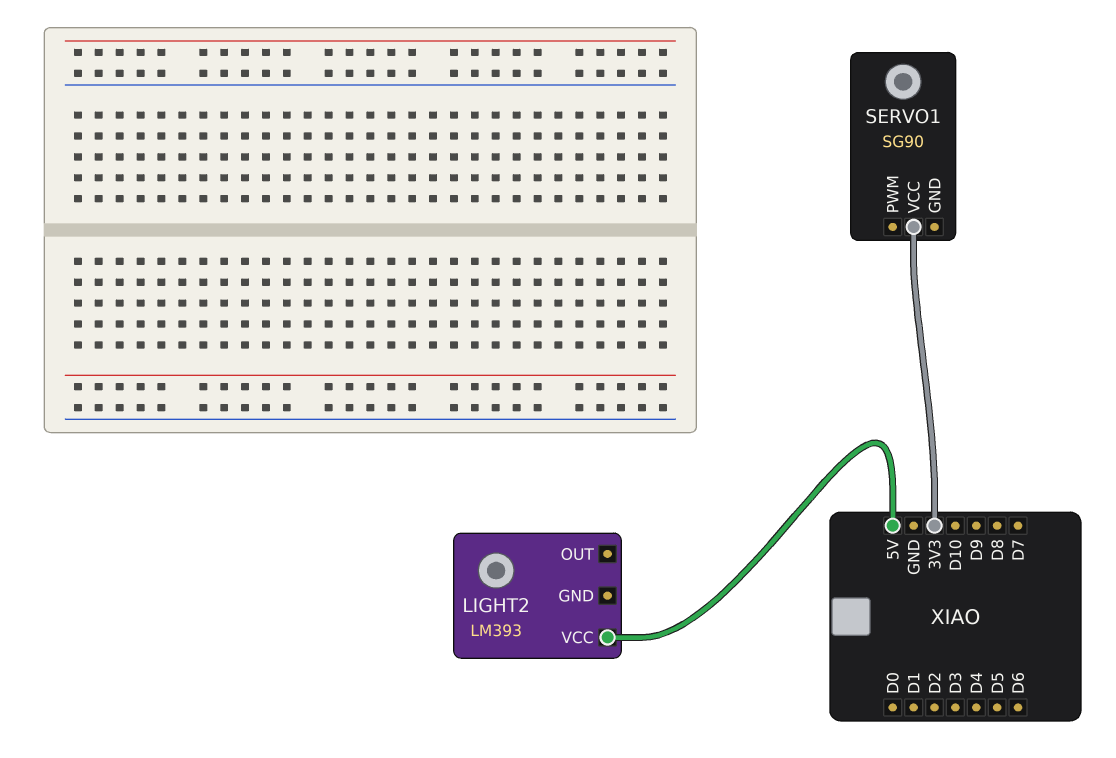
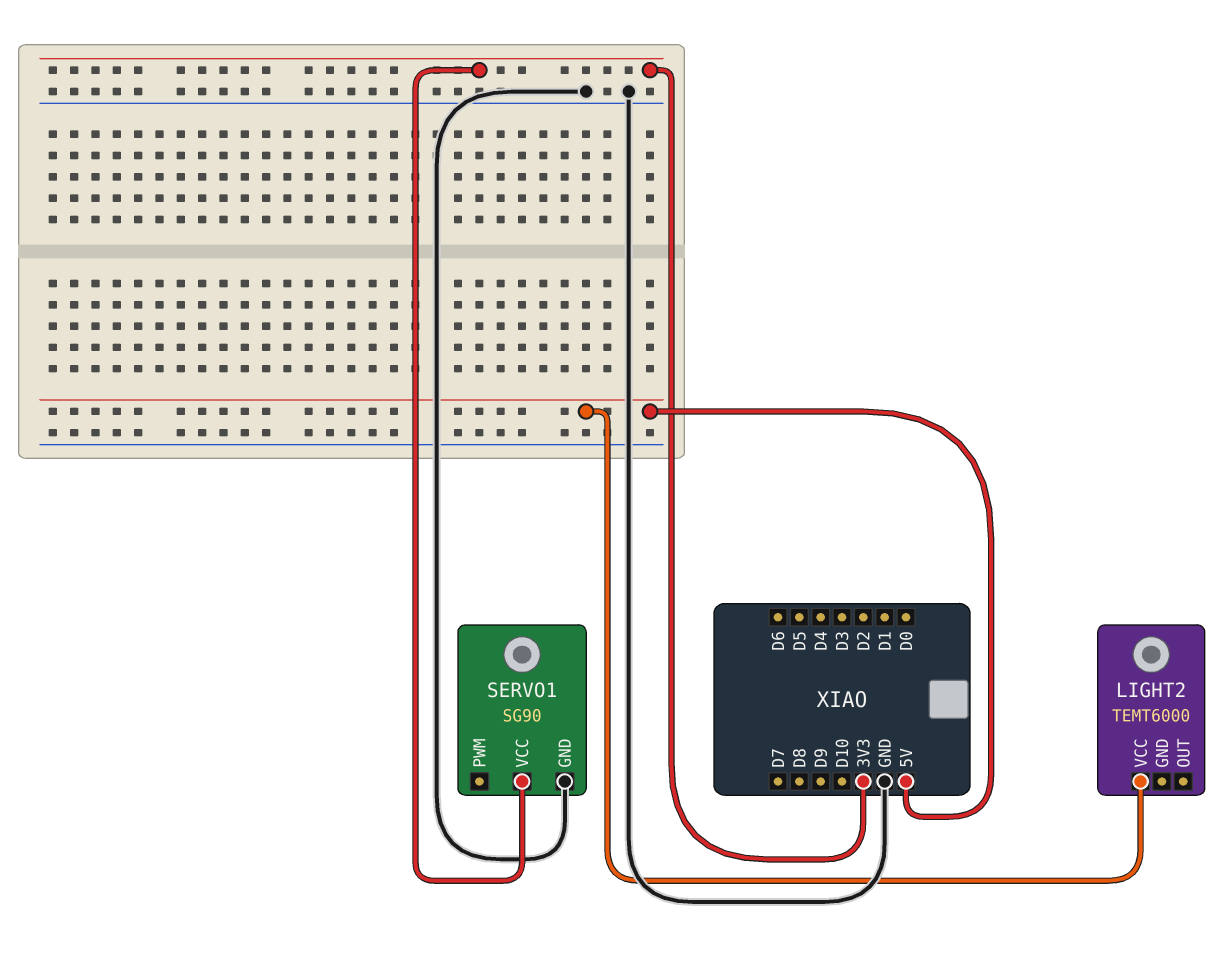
LIGHT2: LM393 -> TEMT6000
SERVO1 pin GND: none -> GND

